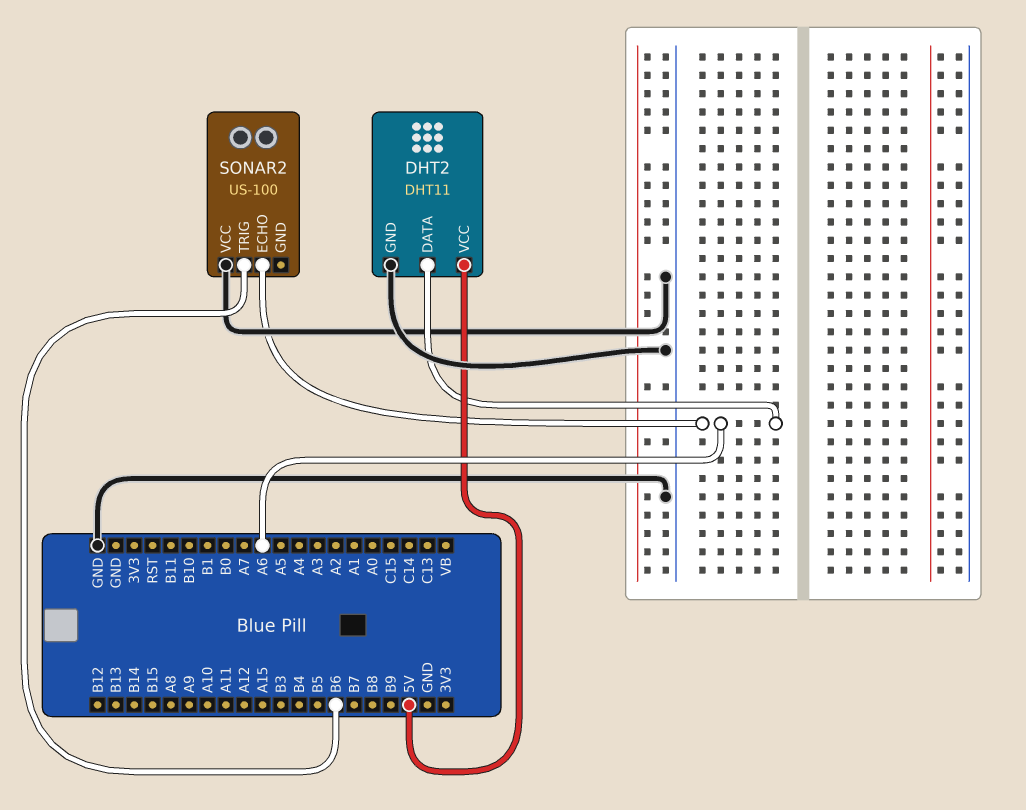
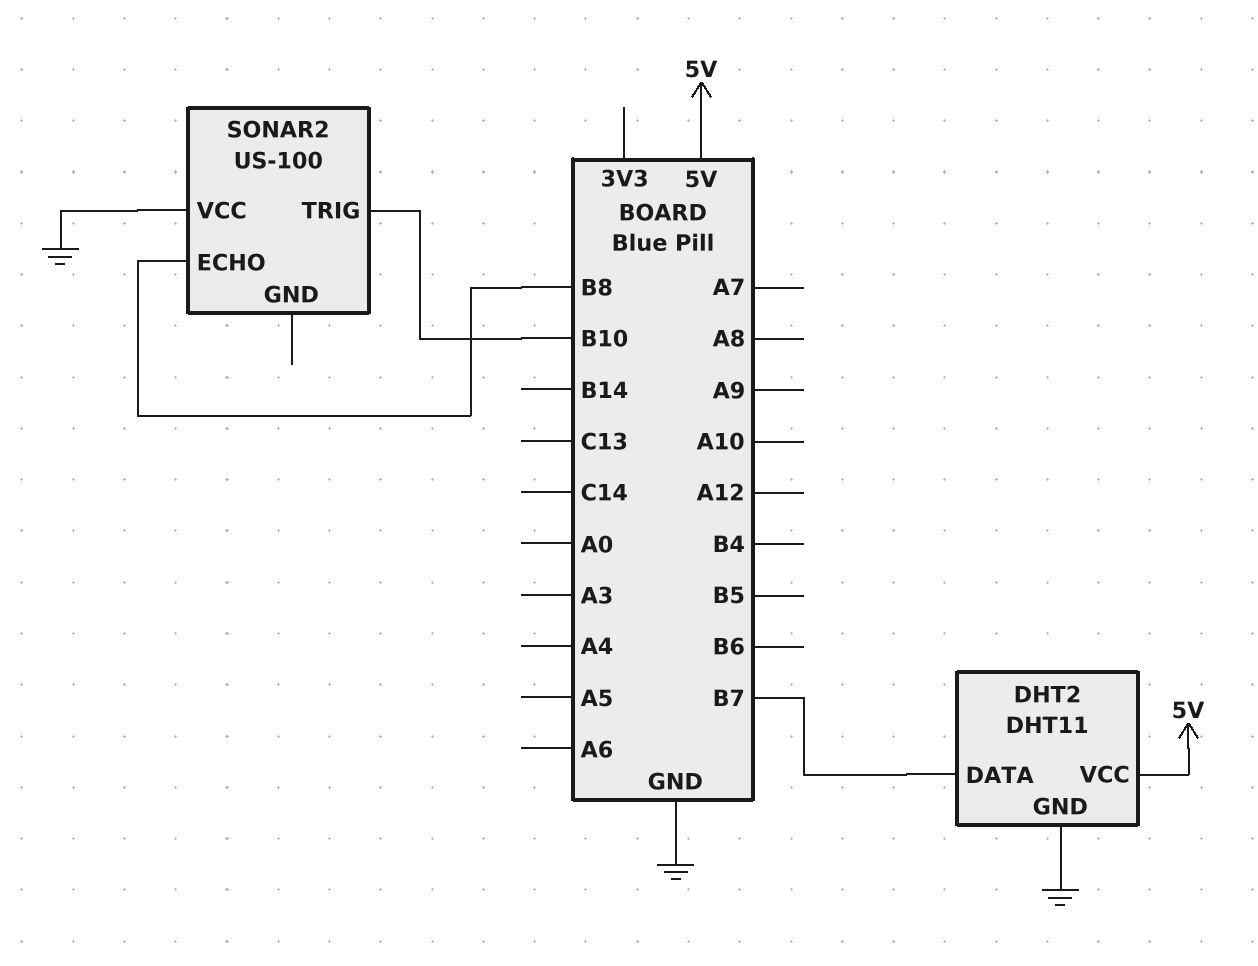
DHT2 pin DATA: A6 -> B7
SONAR2 pin ECHO: A6 -> B8
SONAR2 pin TRIG: B6 -> B10

